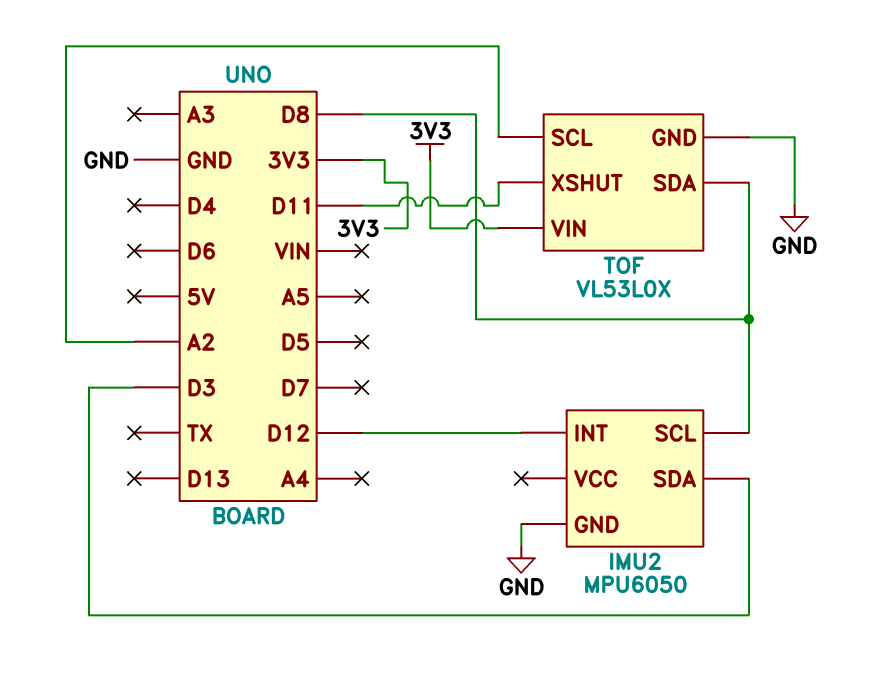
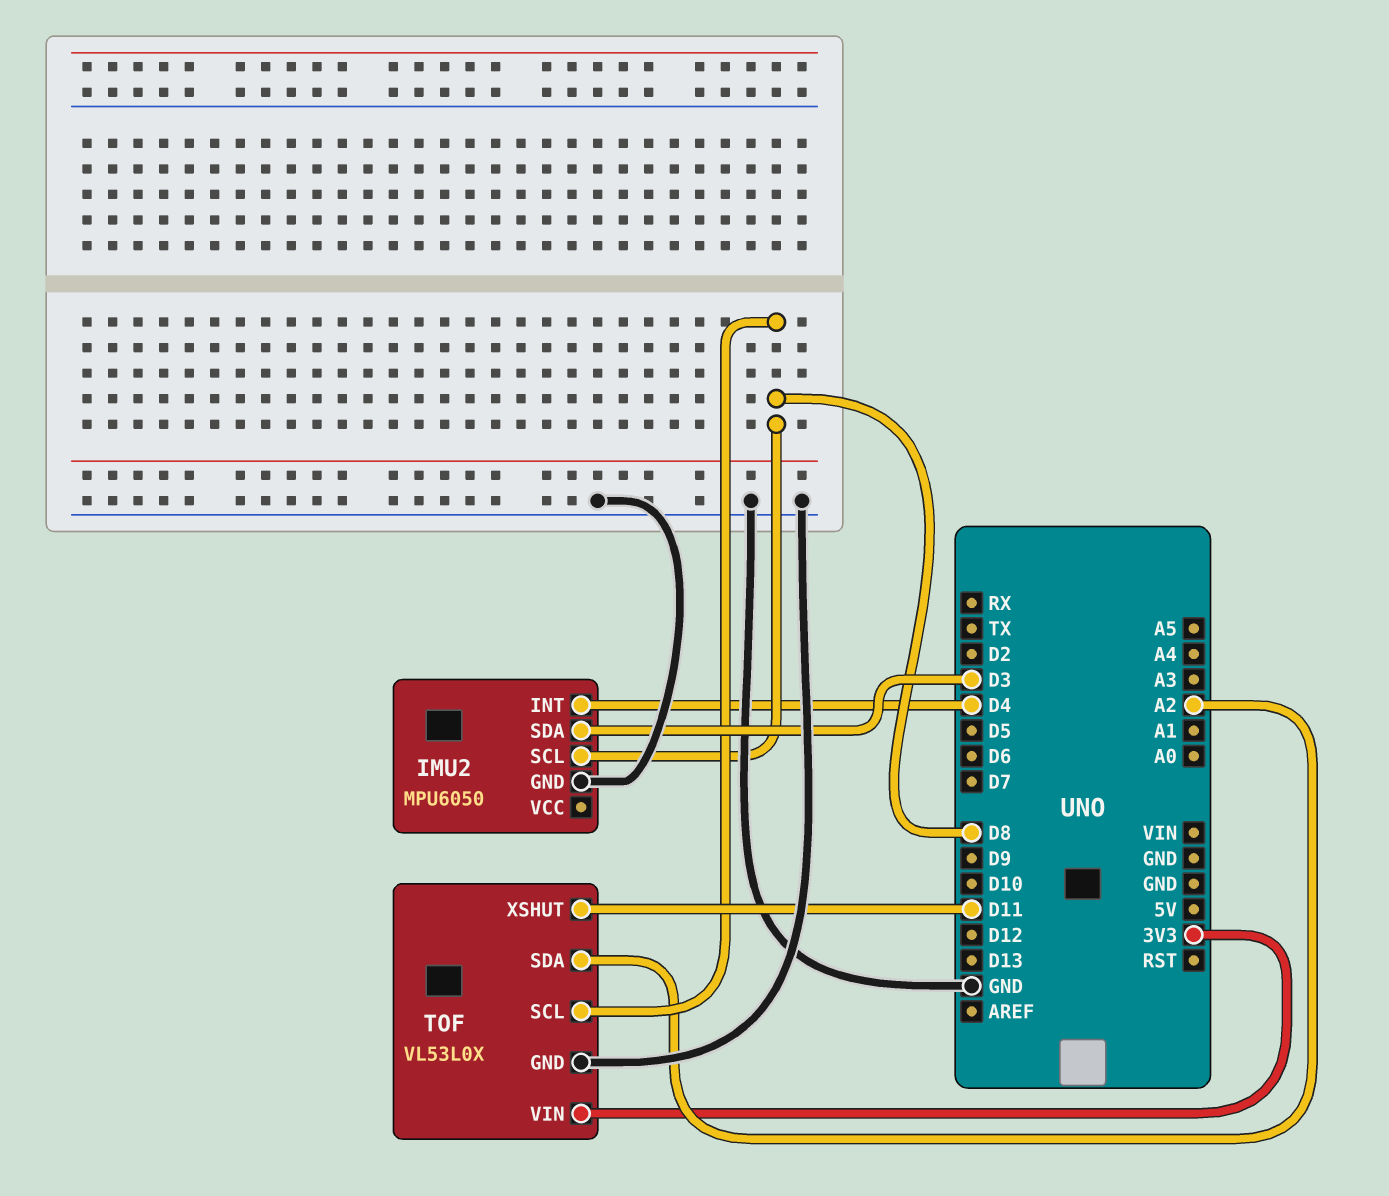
IMU2 pin INT: D12 -> D4
TOF pin SCL: A2 -> D8
TOF pin SDA: D8 -> A2

